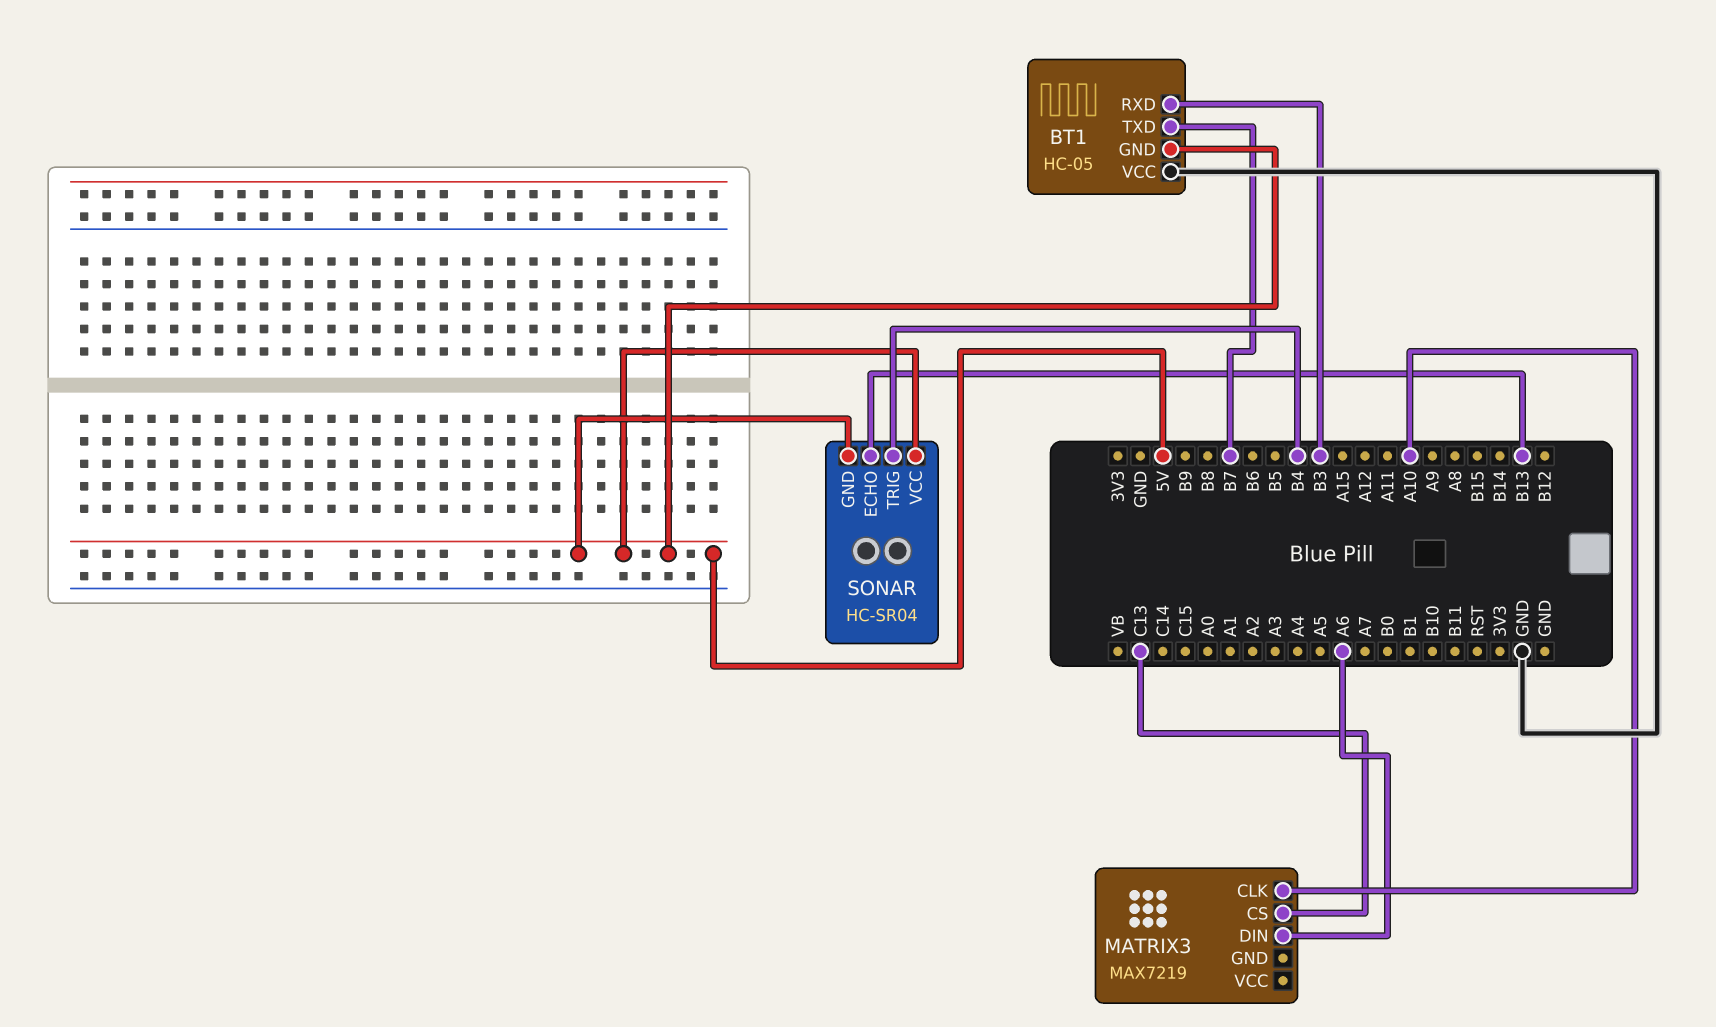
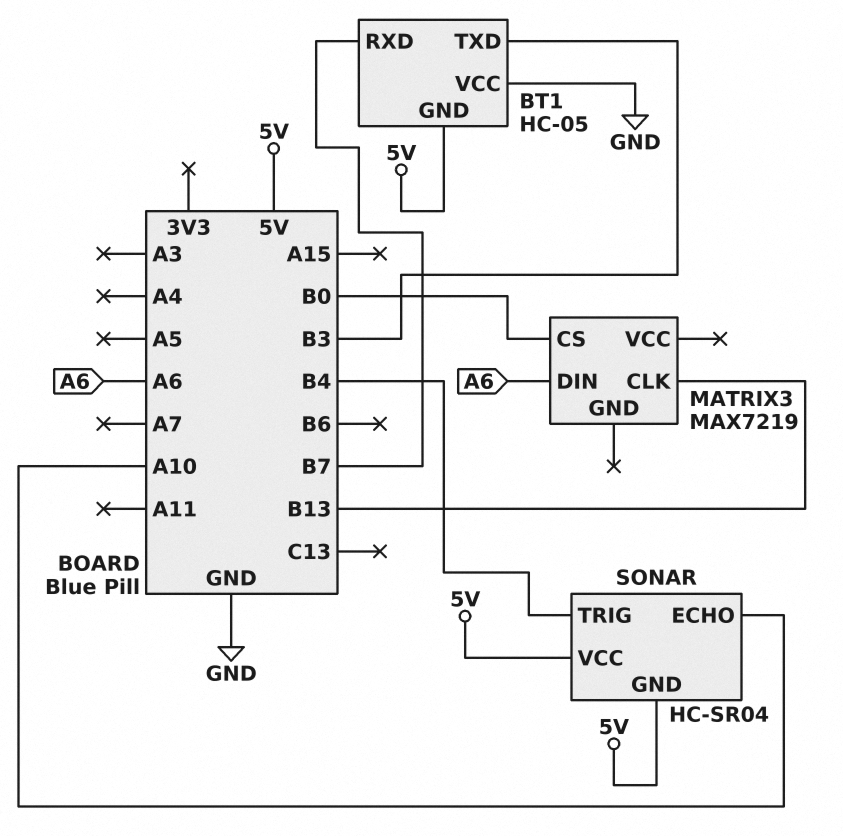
BT1 pin RXD: B3 -> B7
BT1 pin TXD: B7 -> B3
MATRIX3 pin CLK: A10 -> B13
MATRIX3 pin CS: C13 -> B0
SONAR pin ECHO: B13 -> A10

